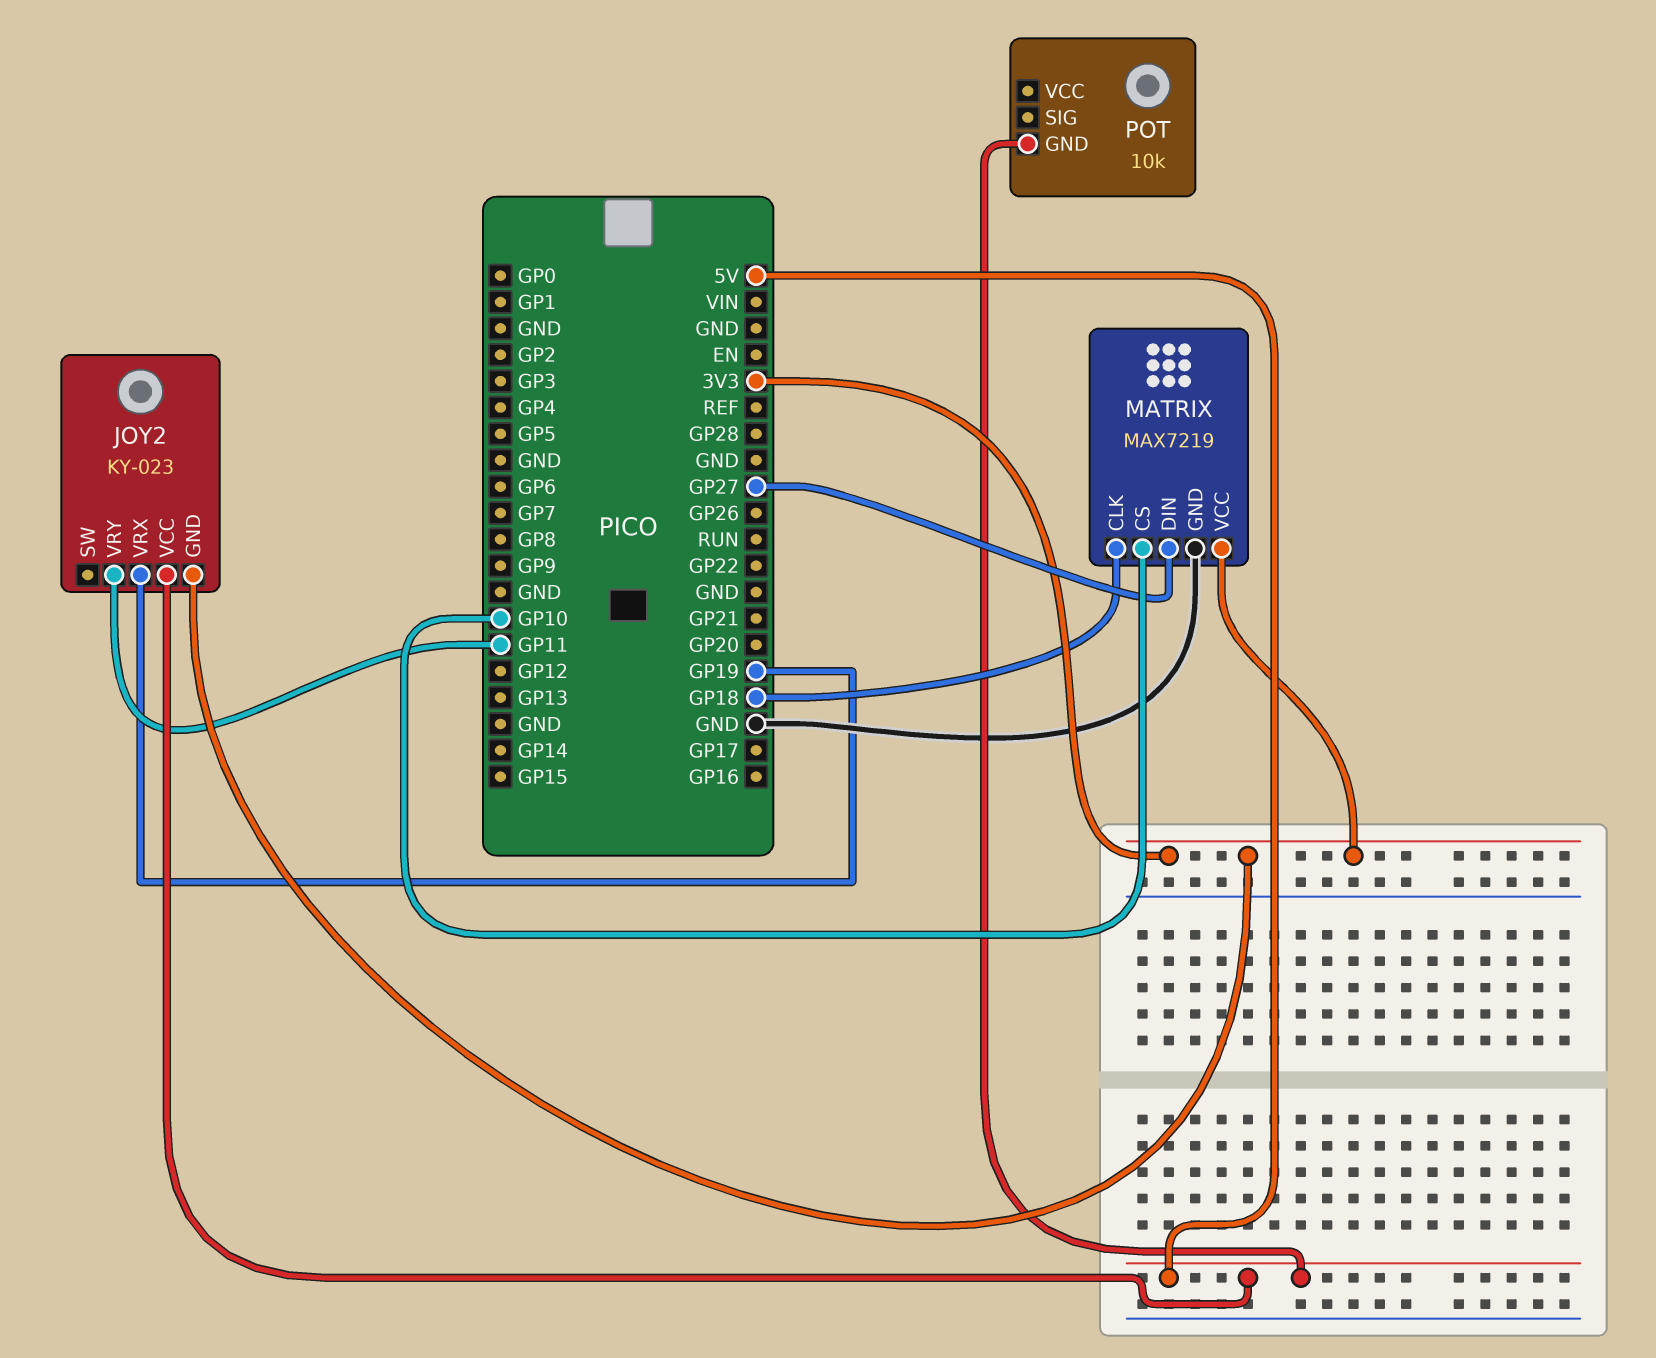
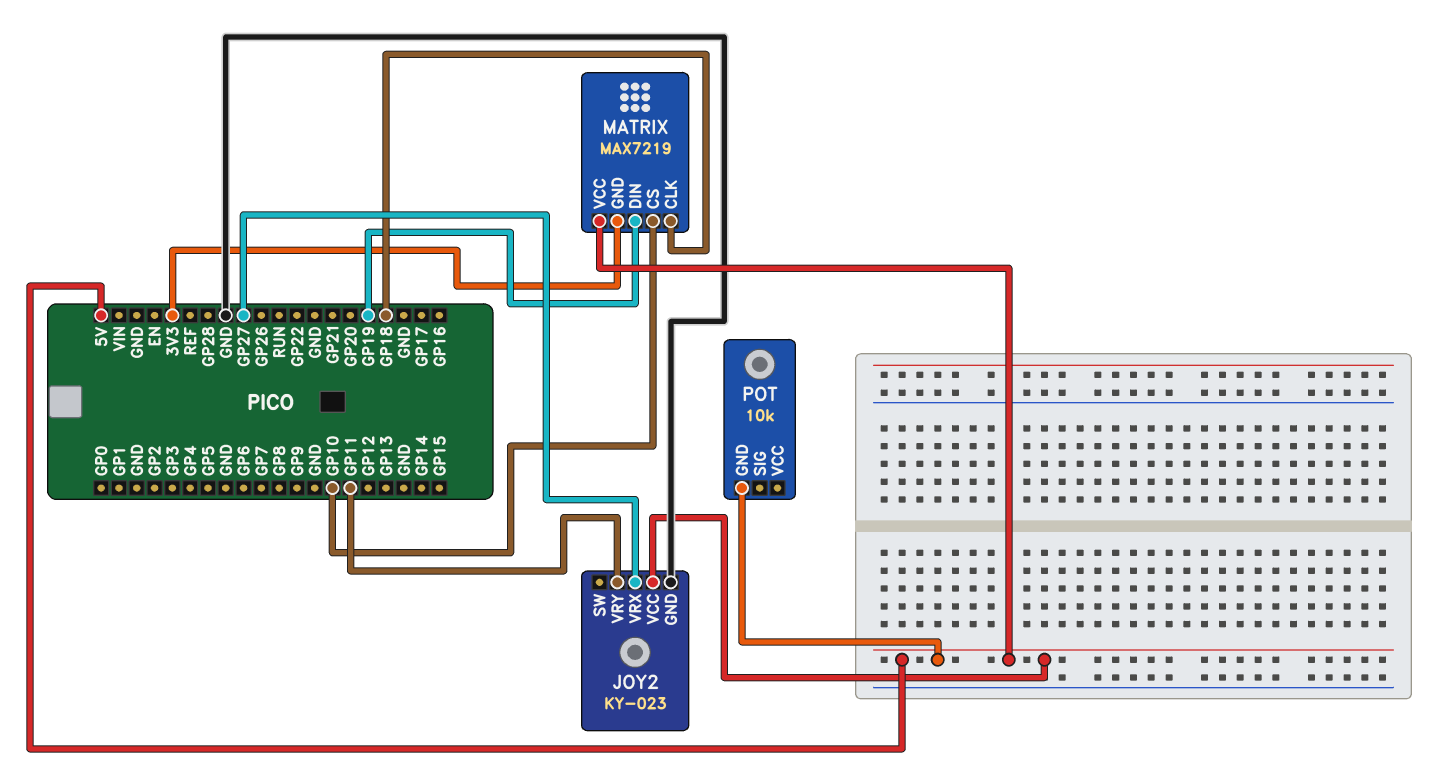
JOY2 pin GND: 3V3 -> GND
JOY2 pin VRX: GP19 -> GP27
MATRIX pin DIN: GP27 -> GP19
MATRIX pin GND: GND -> 3V3
MATRIX pin VCC: 3V3 -> 5V

